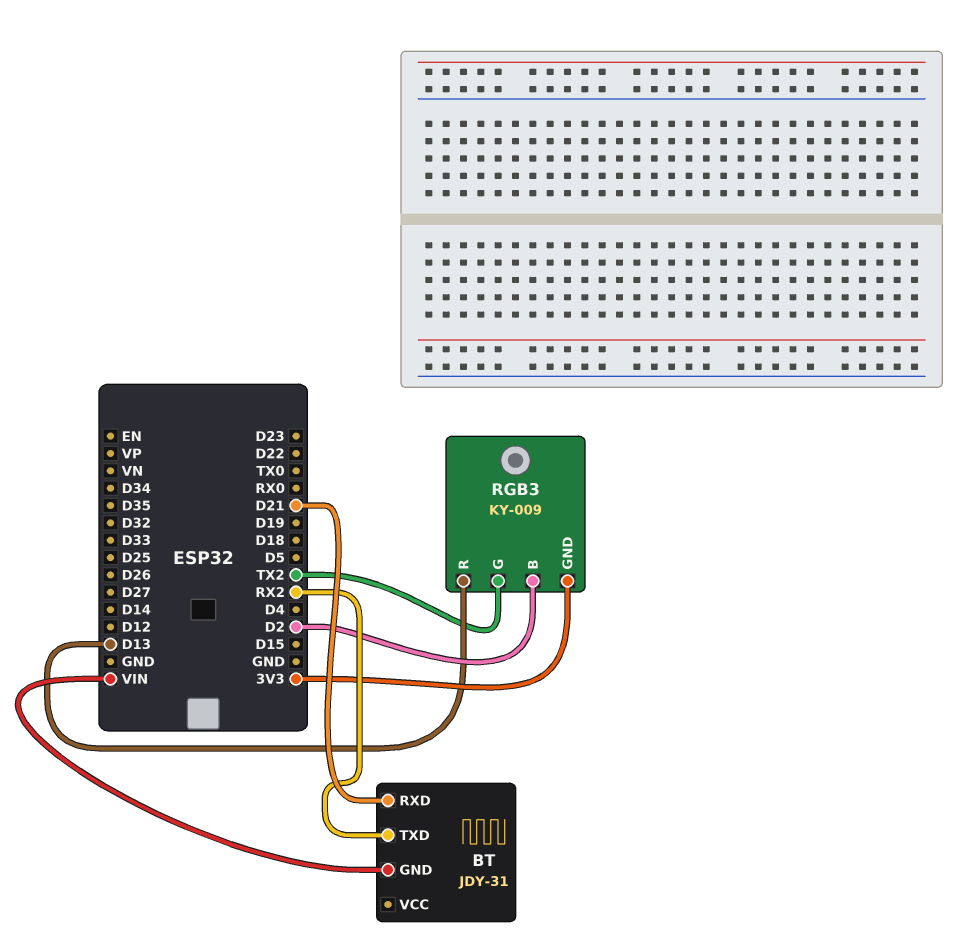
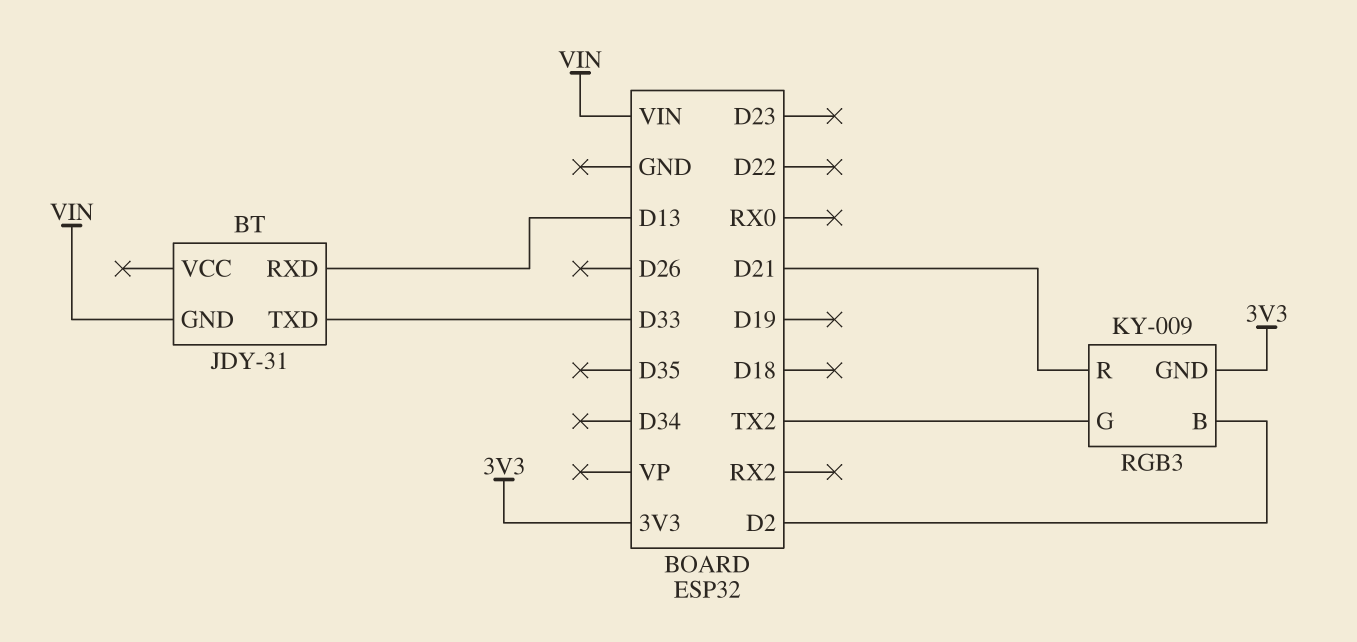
BT pin RXD: D21 -> D13
BT pin TXD: RX2 -> D33
RGB3 pin R: D13 -> D21

